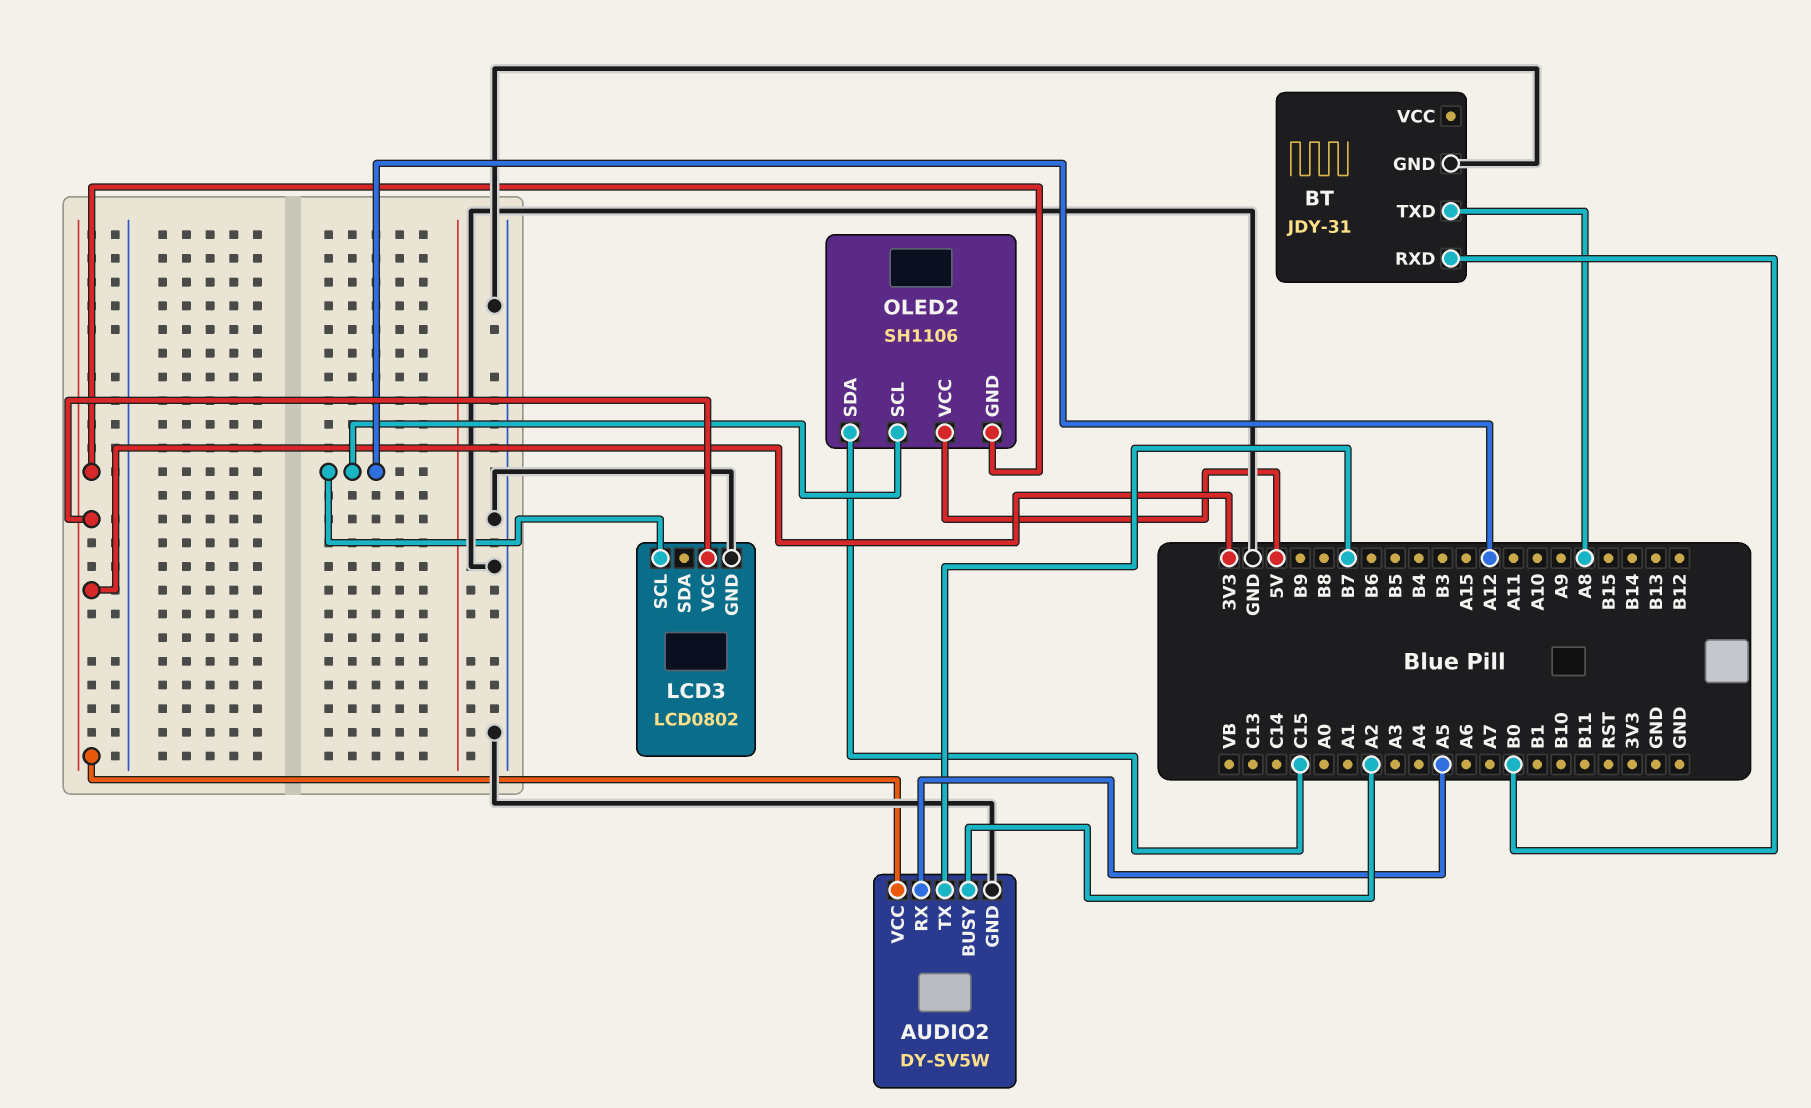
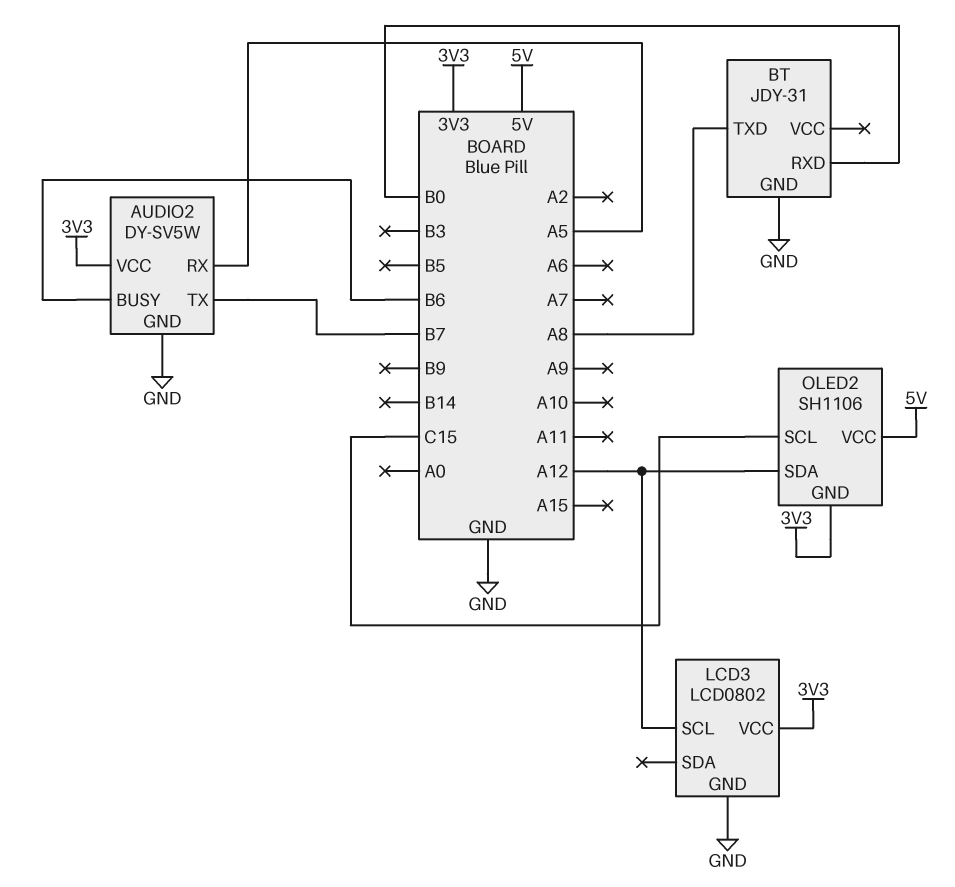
AUDIO2 pin BUSY: A2 -> B6
OLED2 pin SCL: A12 -> C15
OLED2 pin SDA: C15 -> A12

